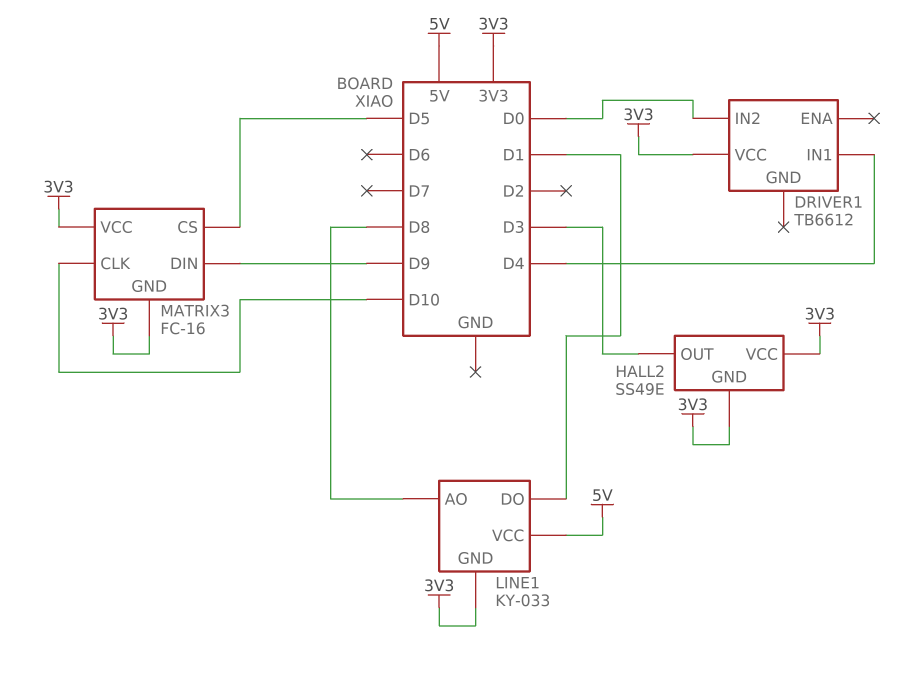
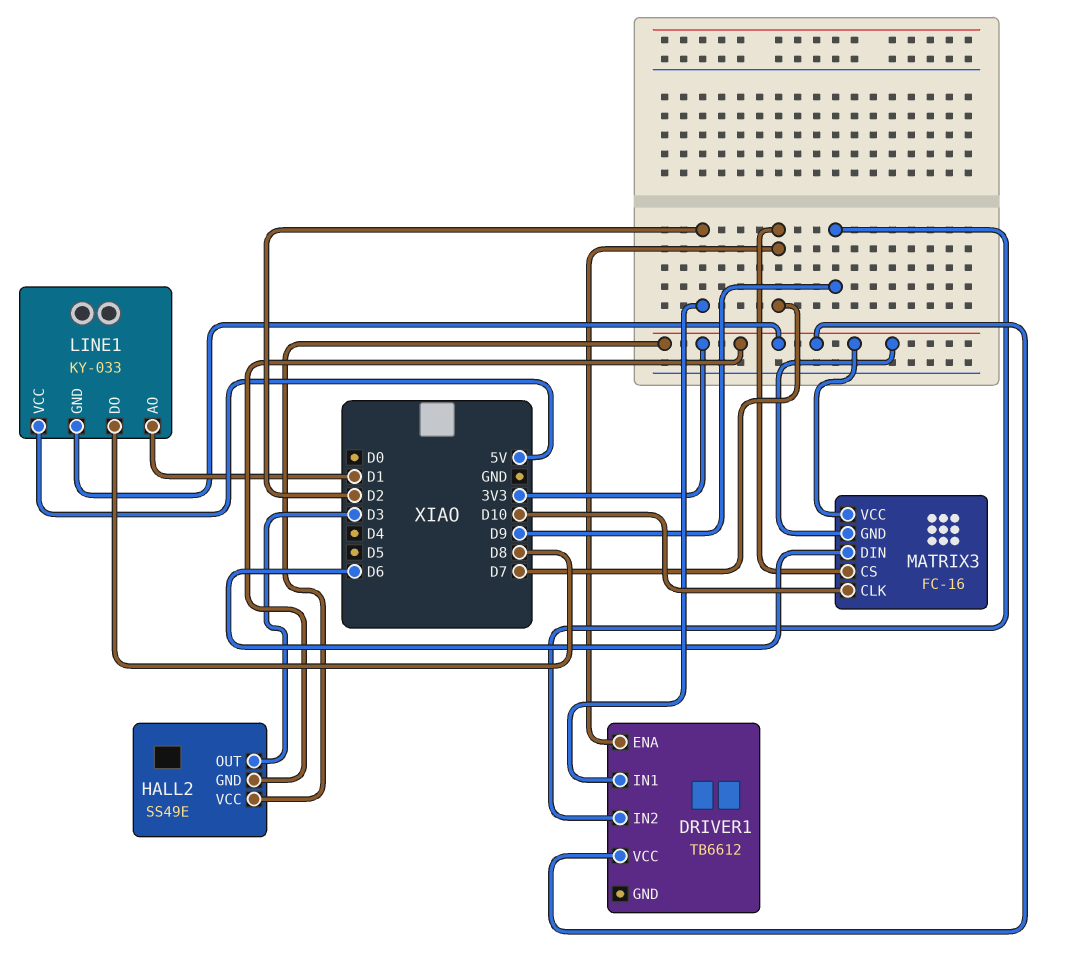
DRIVER1 pin ENA: none -> D7
DRIVER1 pin IN1: D4 -> D2
DRIVER1 pin IN2: D0 -> D9
LINE1 pin AO: D8 -> D1
LINE1 pin DO: D1 -> D8
MATRIX3 pin CS: D5 -> D7
MATRIX3 pin DIN: D9 -> D6

